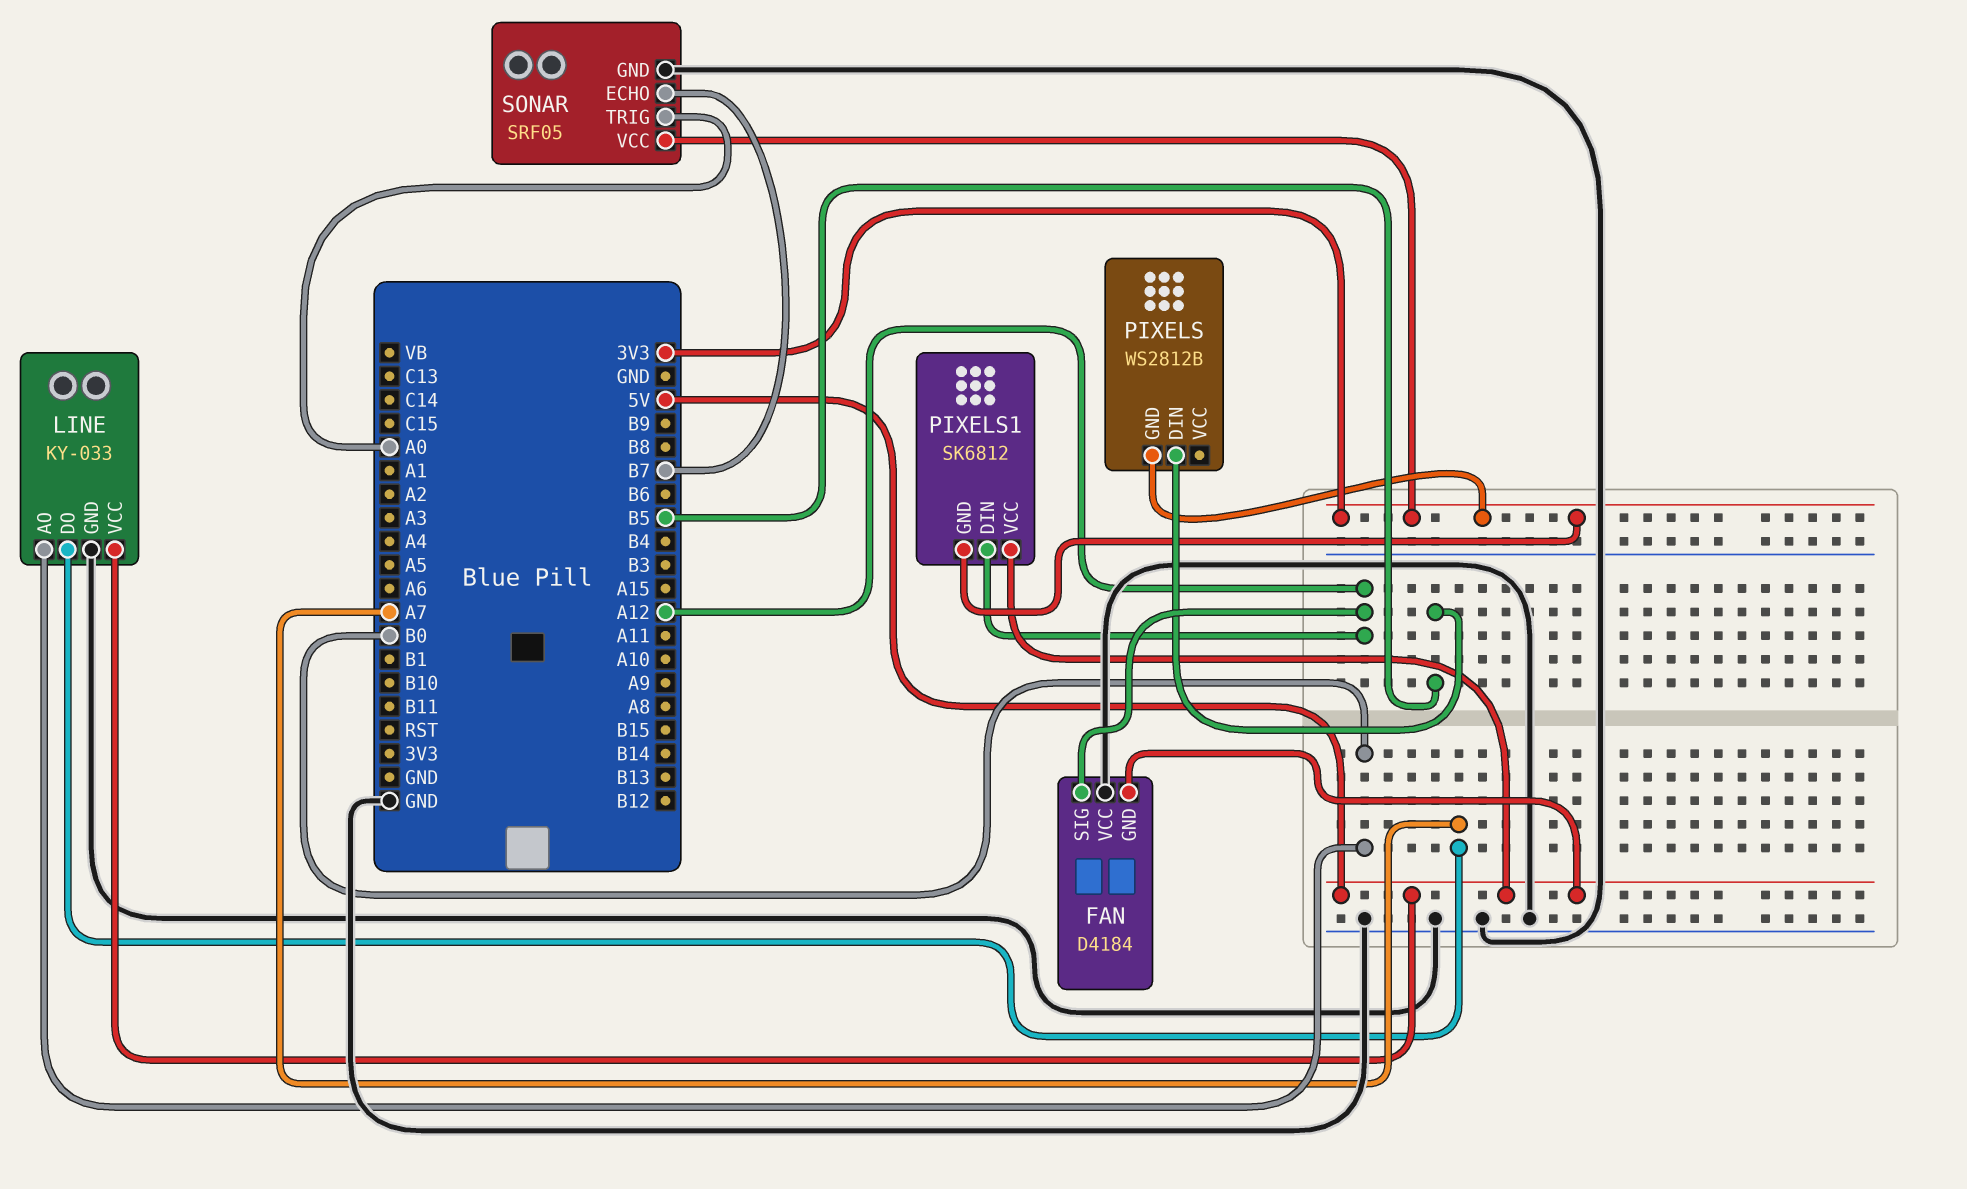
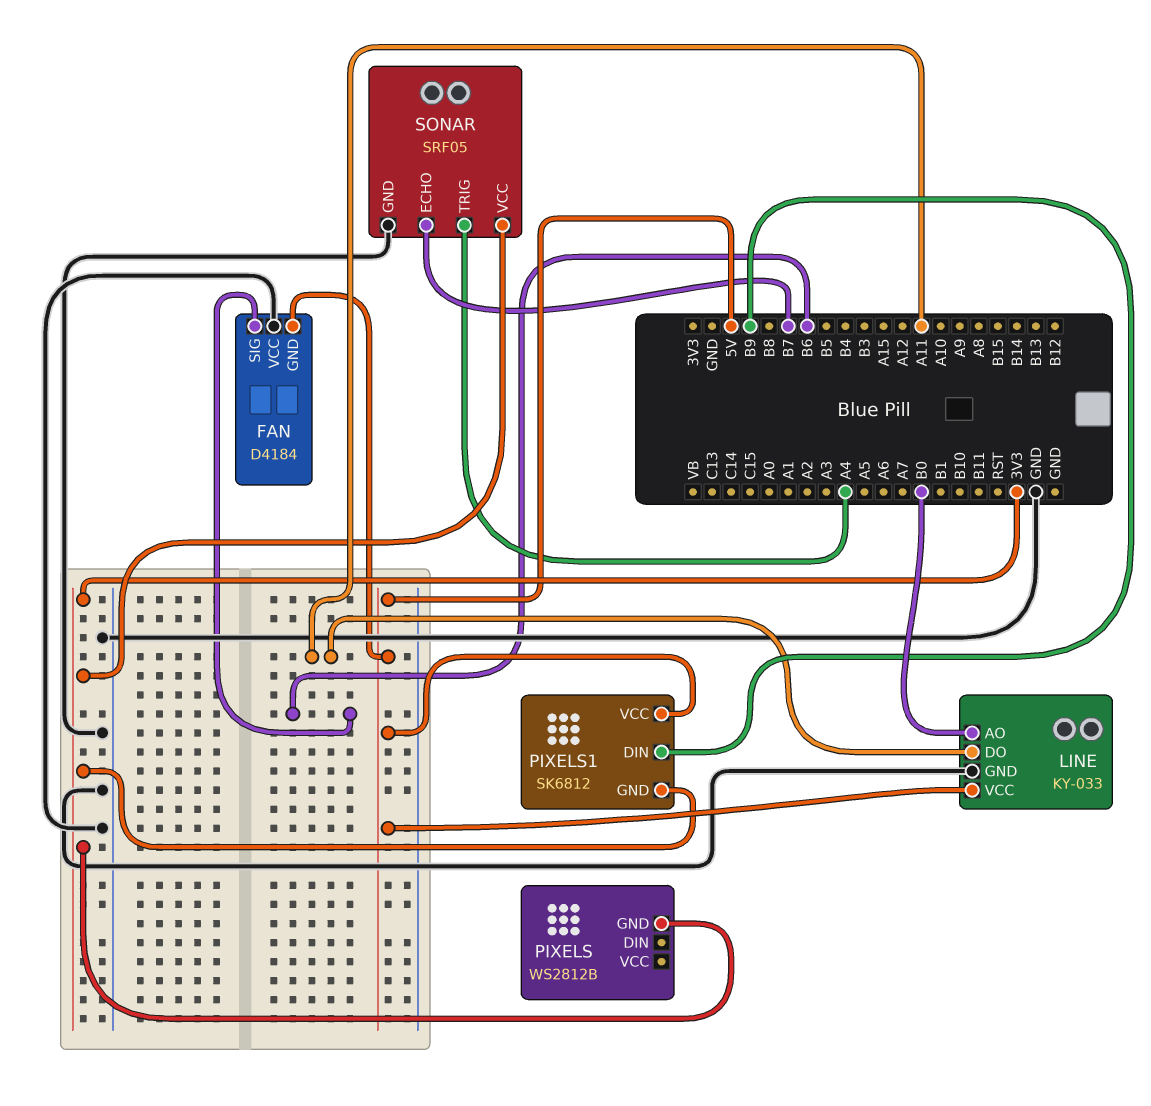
FAN pin SIG: A12 -> B6
LINE pin DO: A7 -> A11
PIXELS pin DIN: B5 -> none
PIXELS1 pin DIN: A12 -> B9
SONAR pin TRIG: A0 -> A4

